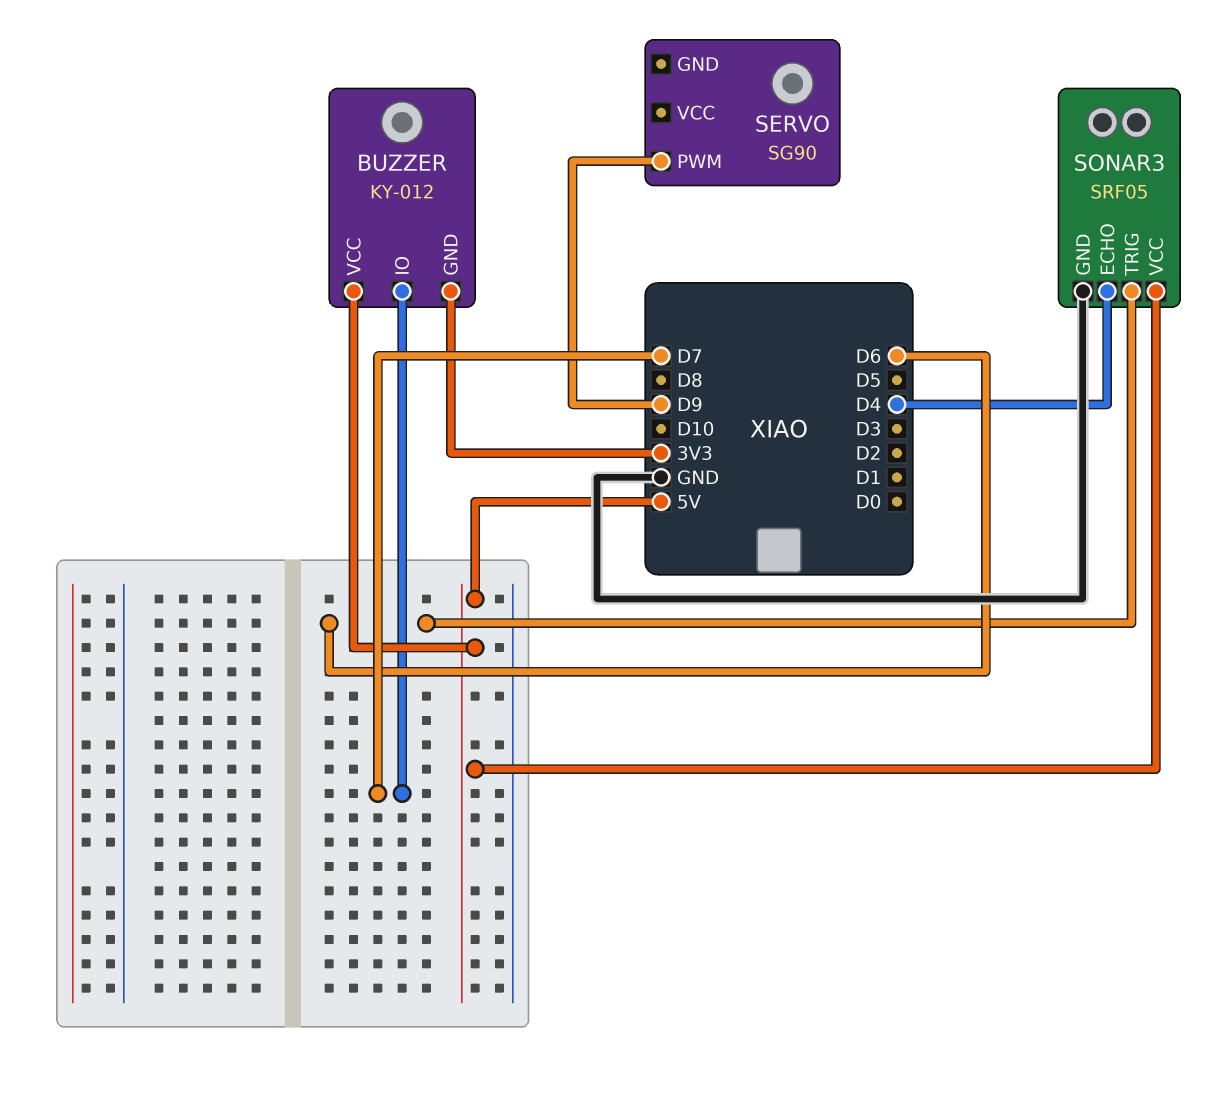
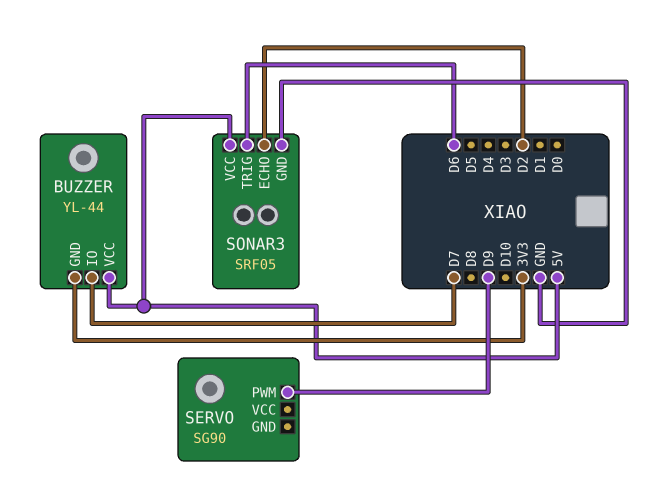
BUZZER: KY-012 -> YL-44
SONAR3 pin ECHO: D4 -> D2

